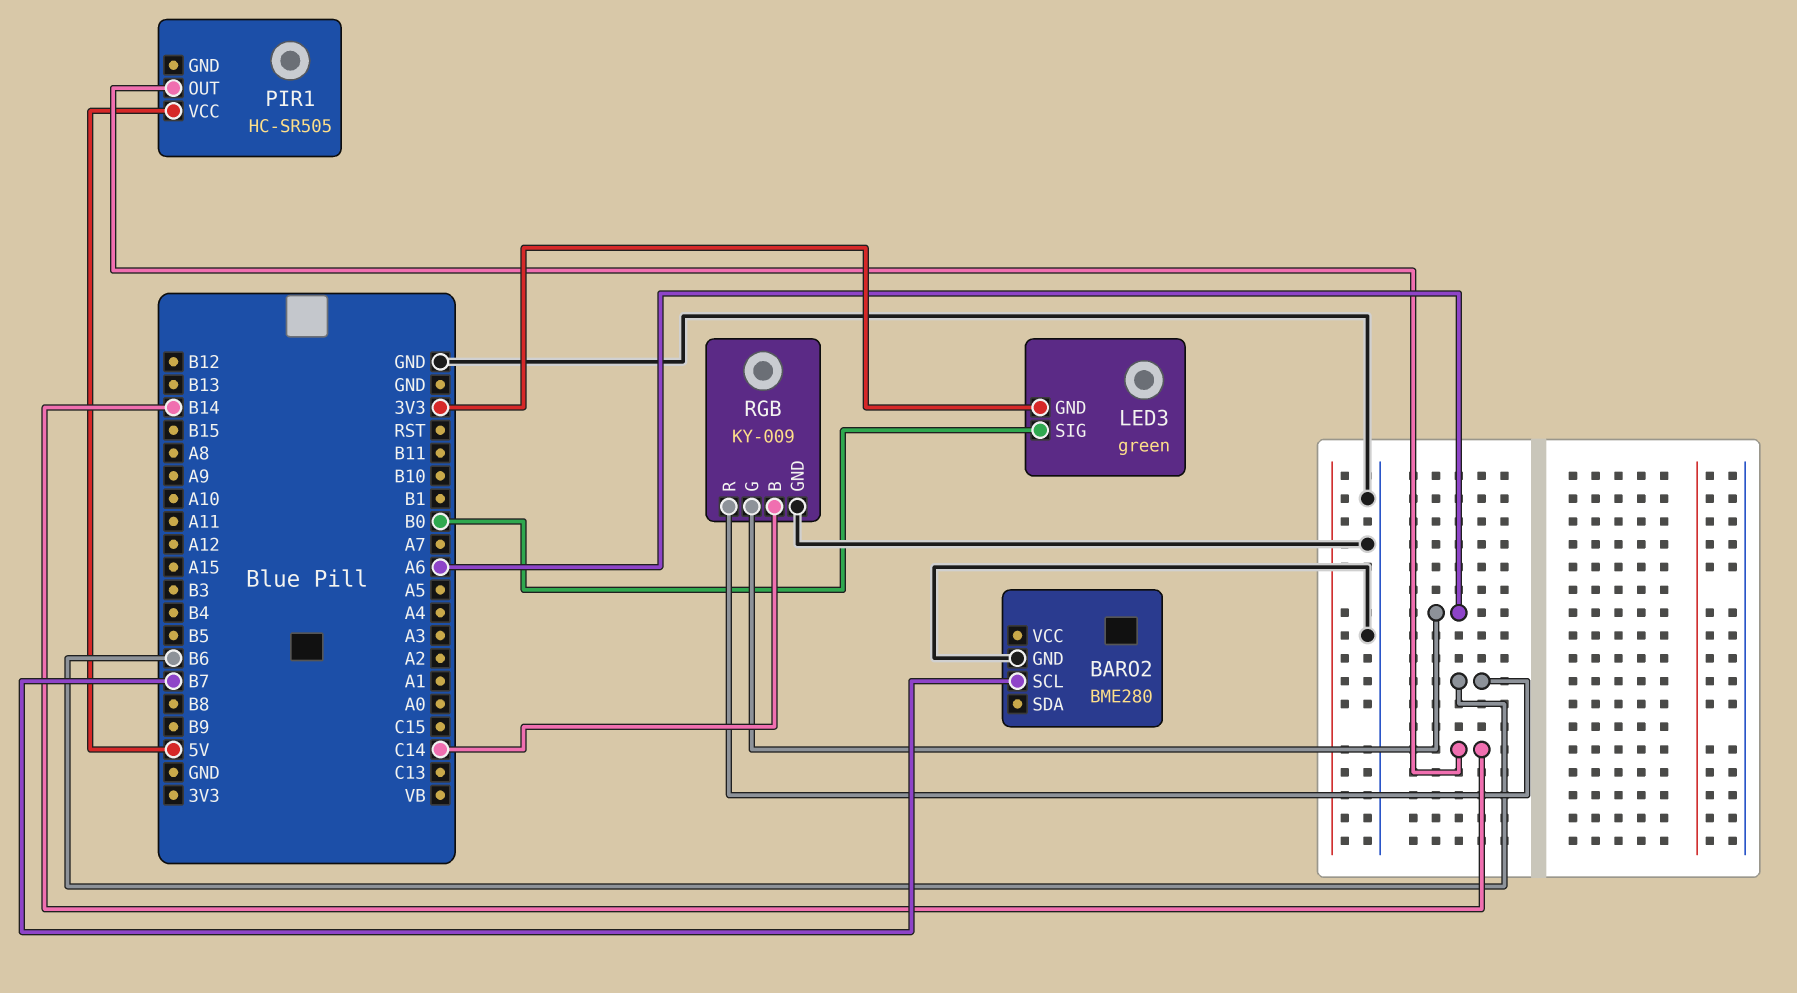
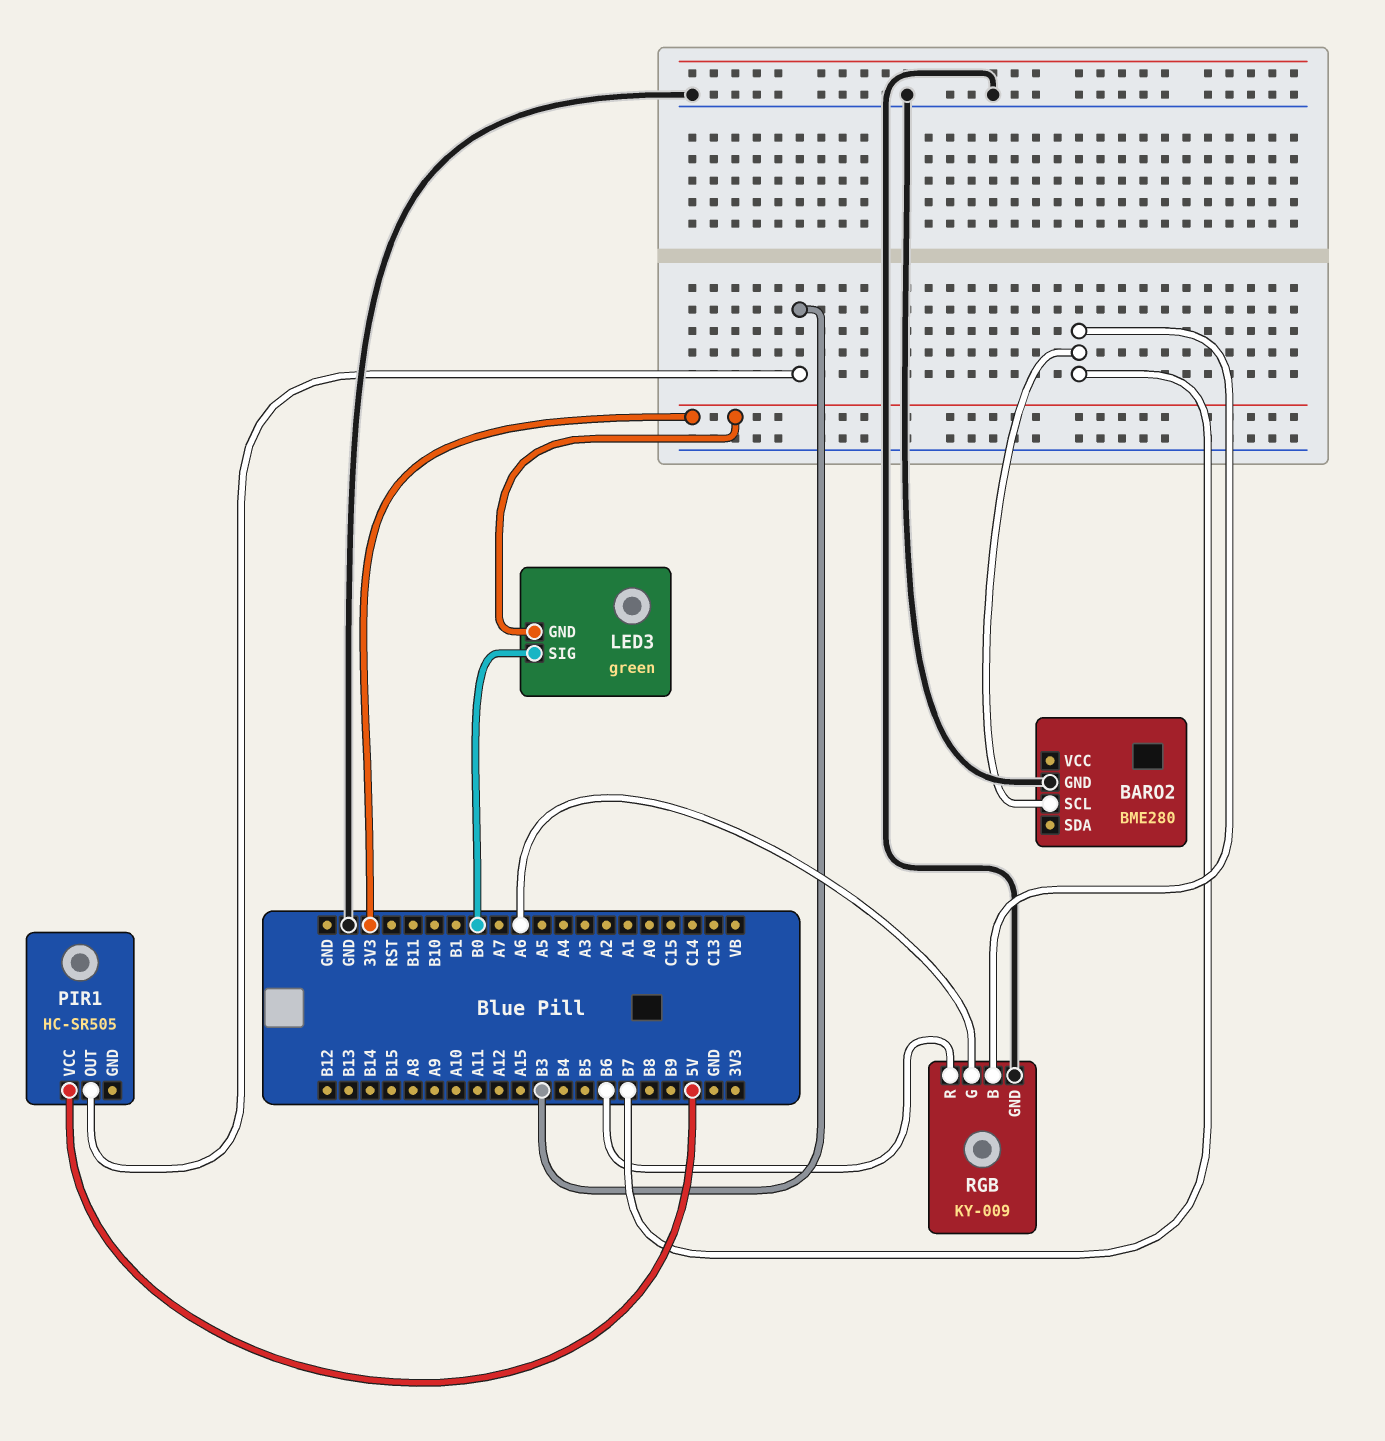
PIR1 pin OUT: B14 -> B3
RGB pin B: C14 -> B7

